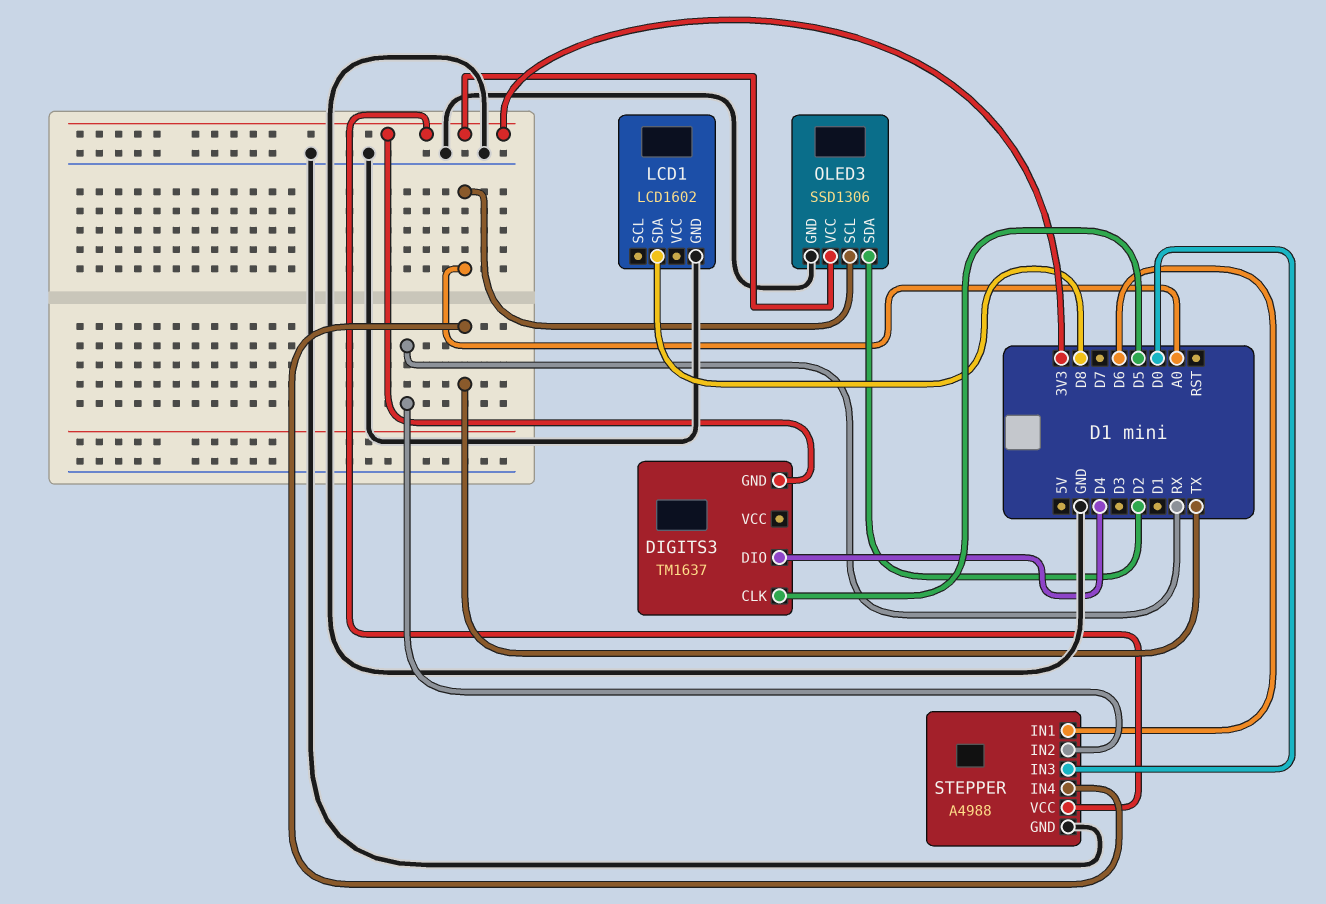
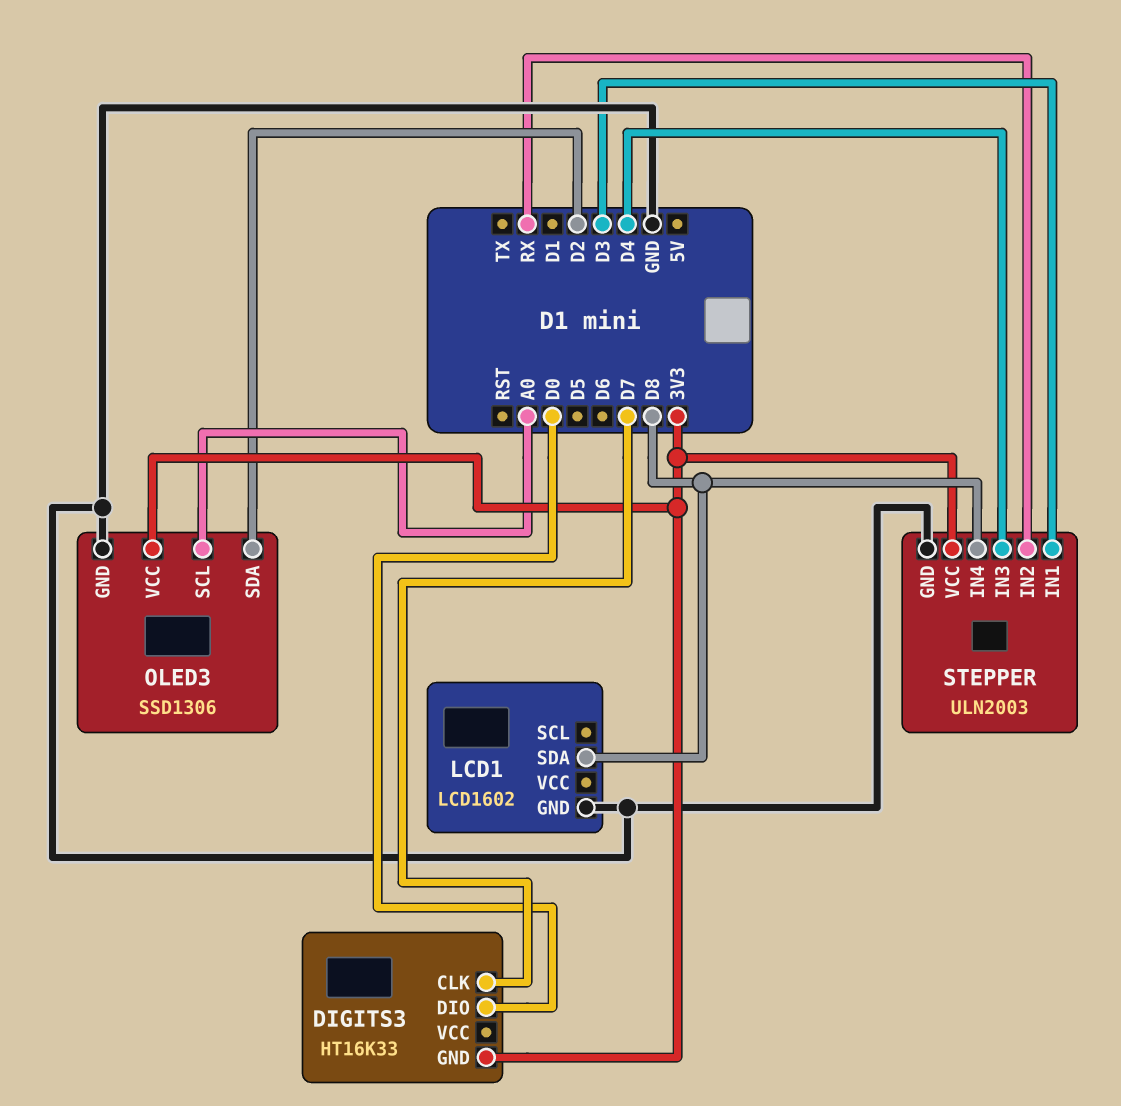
DIGITS3: TM1637 -> HT16K33
DIGITS3 pin CLK: D5 -> D7
DIGITS3 pin DIO: D4 -> D0
STEPPER: A4988 -> ULN2003
STEPPER pin IN1: D6 -> D3
STEPPER pin IN3: D0 -> D4
STEPPER pin IN4: TX -> D8

